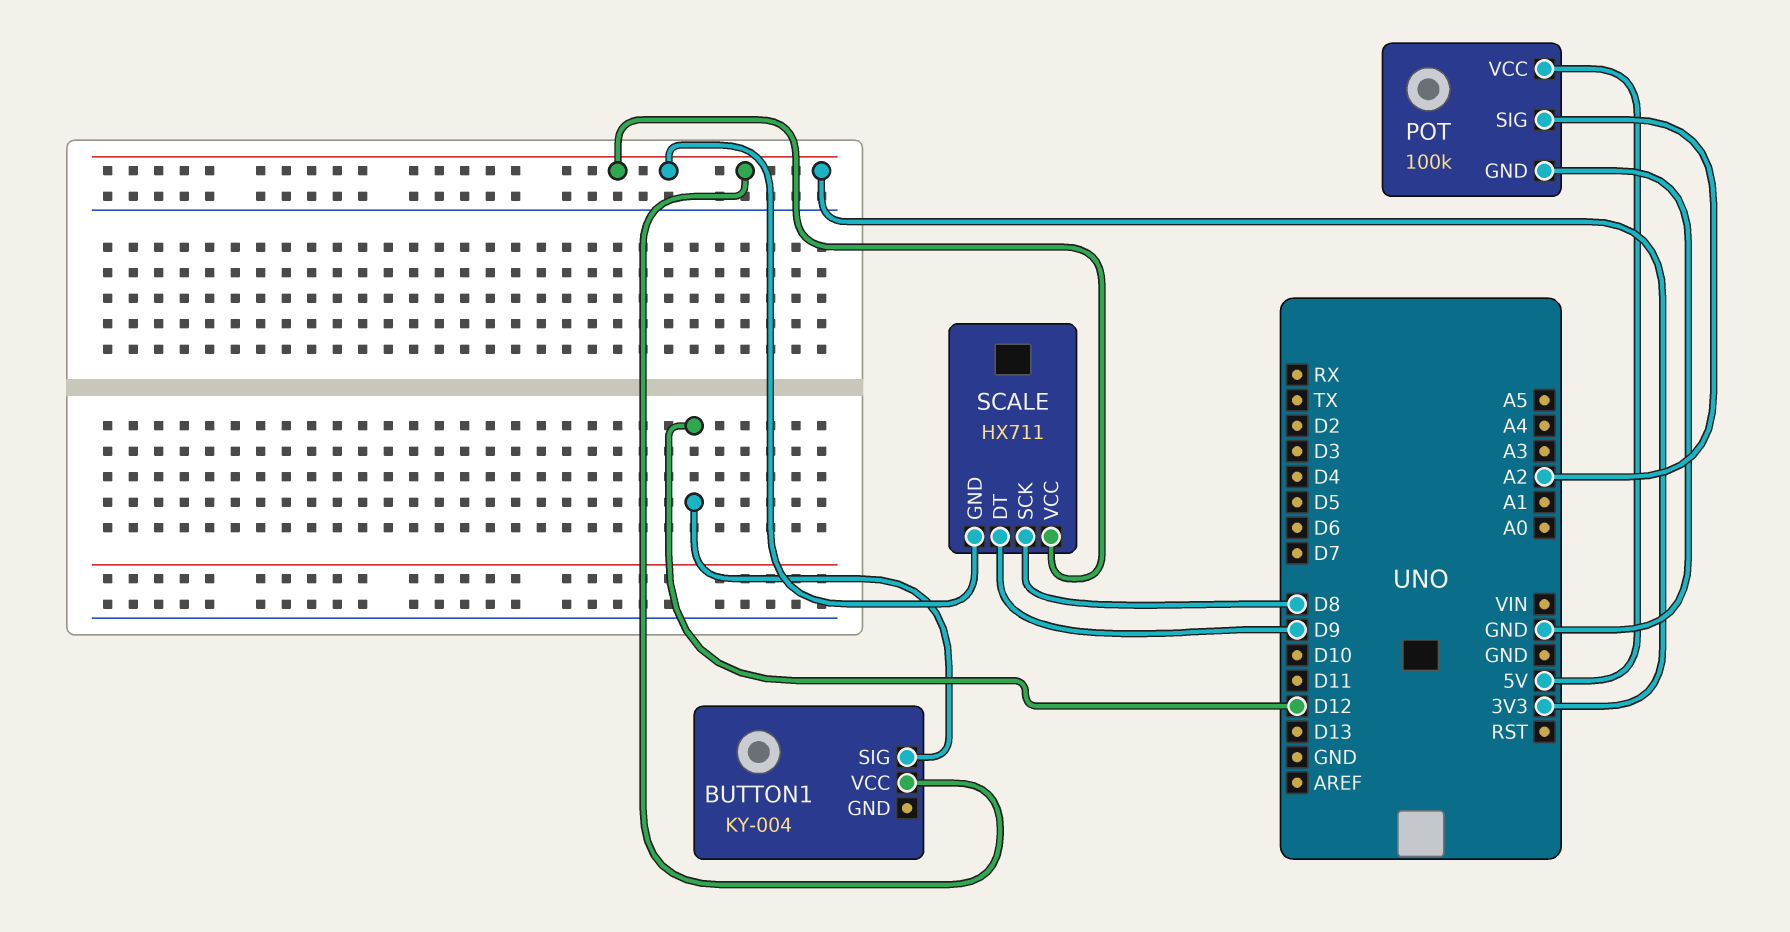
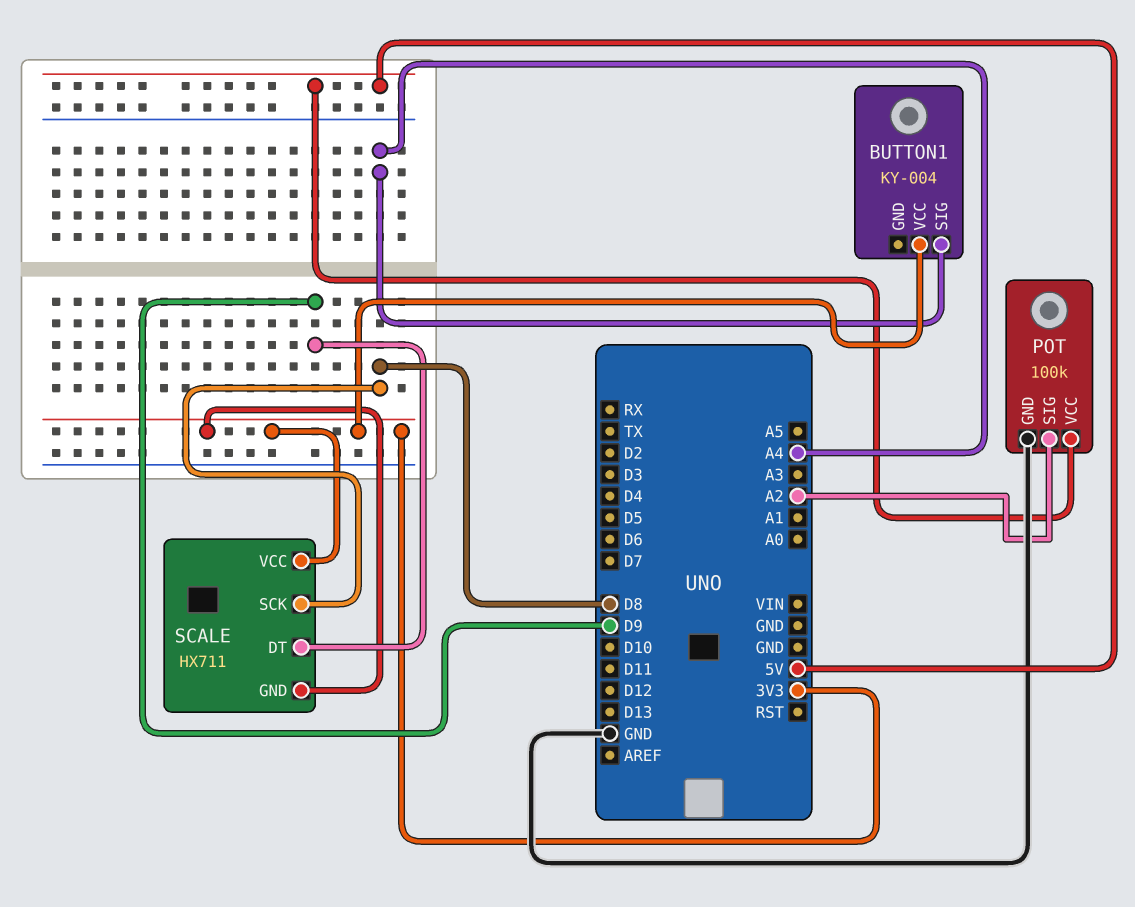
BUTTON1 pin SIG: D12 -> A4

